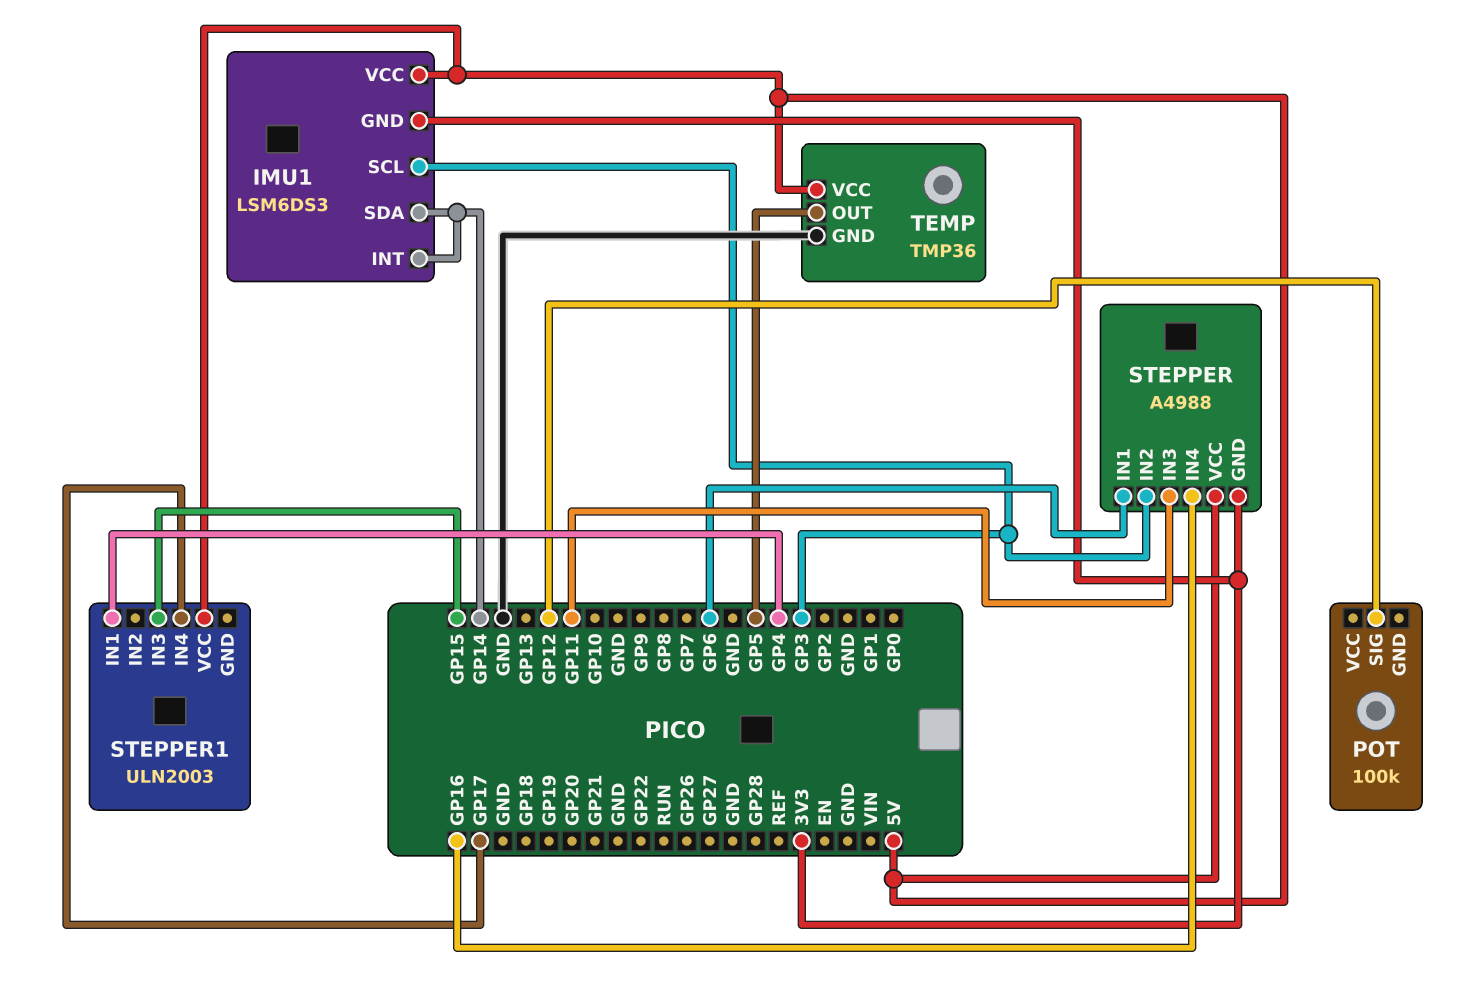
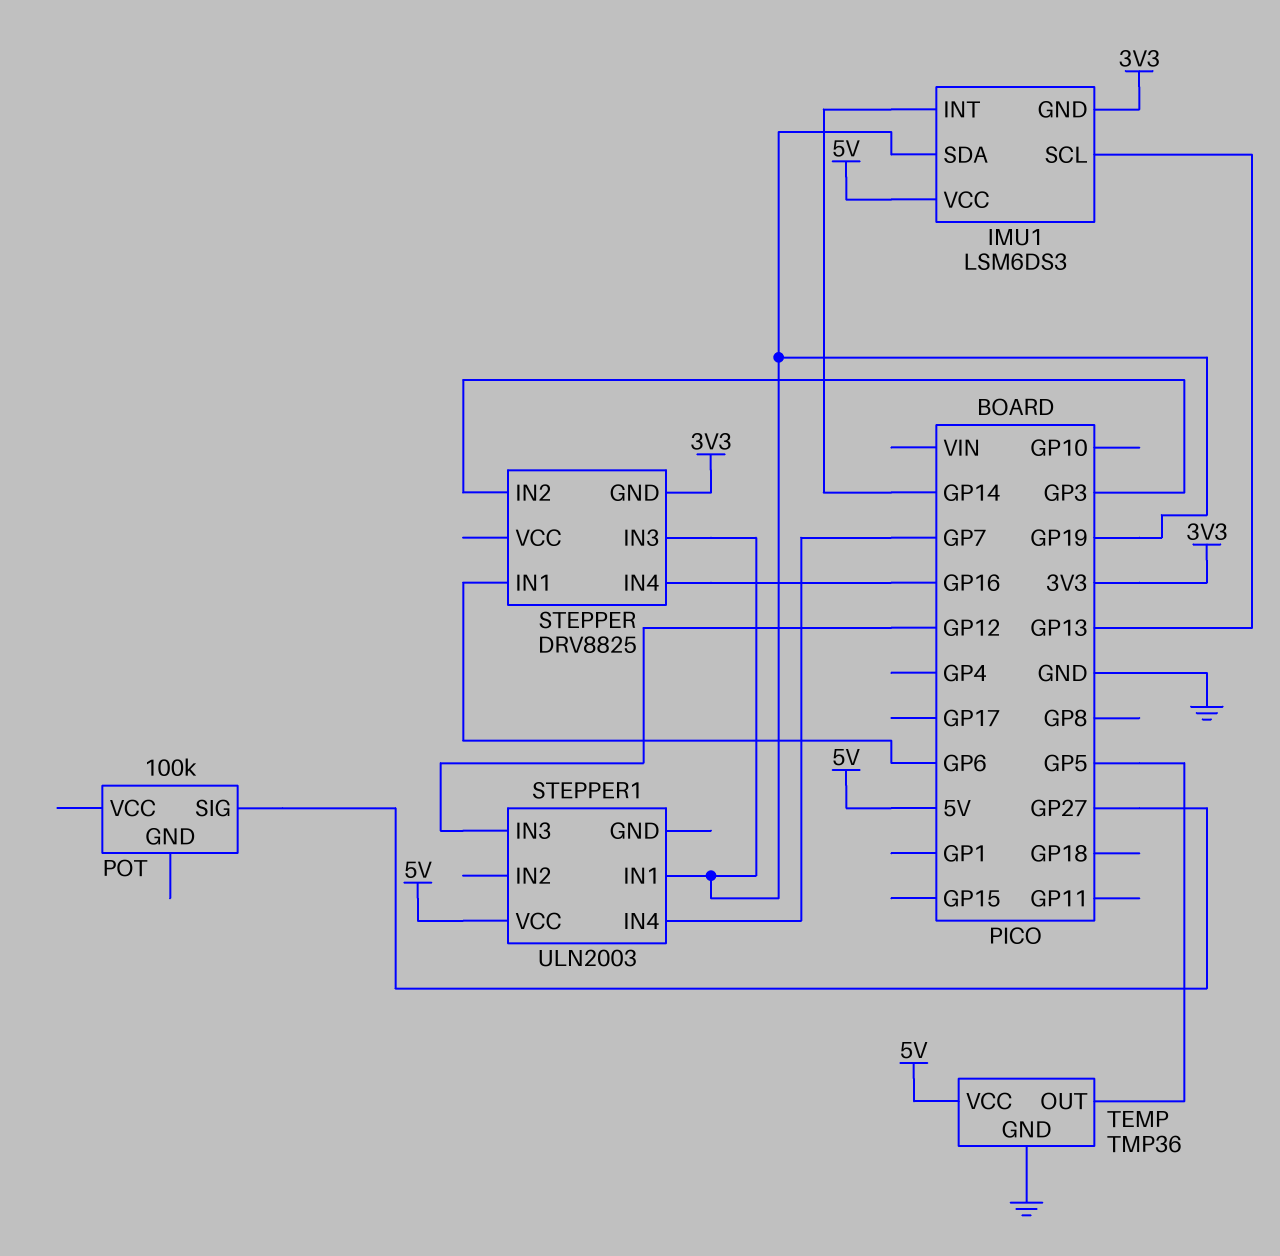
IMU1 pin SCL: GP3 -> GP13
IMU1 pin SDA: GP14 -> GP19
POT pin SIG: GP12 -> GP27
STEPPER: A4988 -> DRV8825
STEPPER pin IN3: GP11 -> GP19
STEPPER pin VCC: 5V -> none
STEPPER1 pin IN1: GP4 -> GP19
STEPPER1 pin IN3: GP15 -> GP12
STEPPER1 pin IN4: GP17 -> GP7

